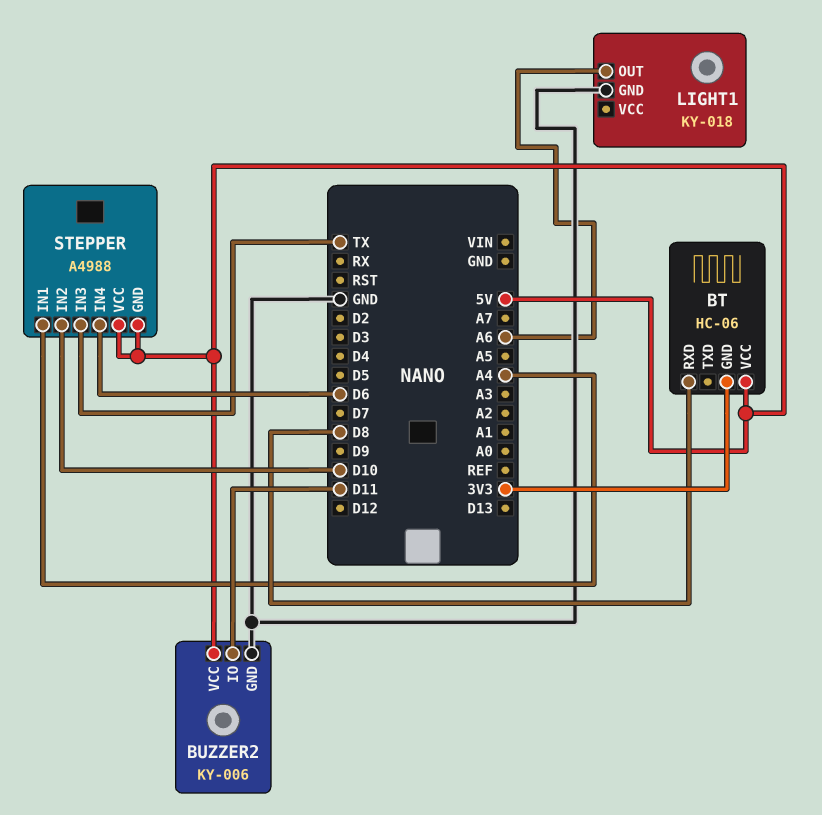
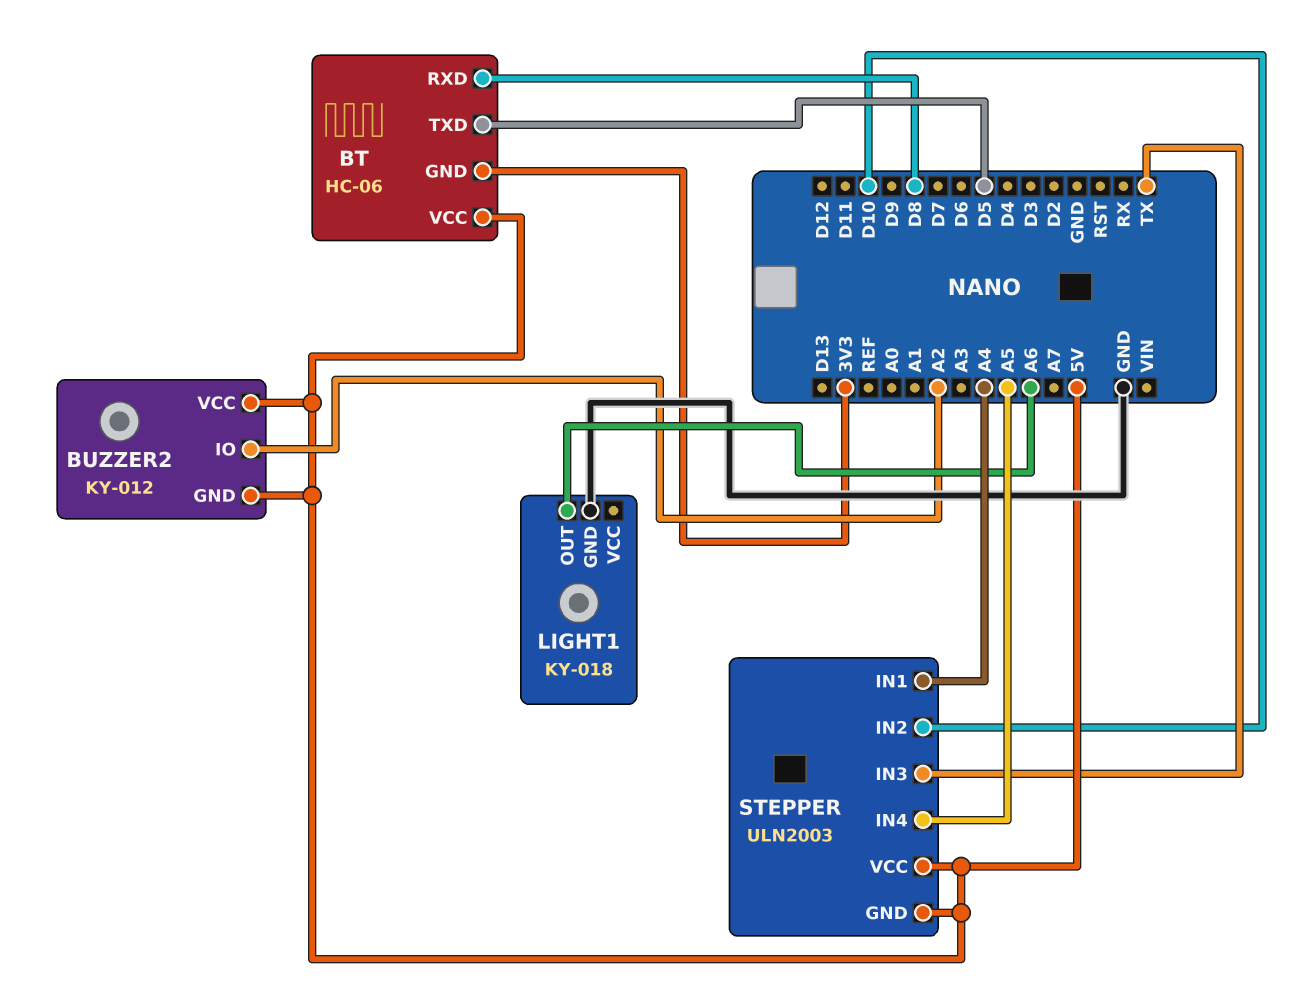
BT pin TXD: none -> D5
BUZZER2: KY-006 -> KY-012
BUZZER2 pin GND: GND -> 5V
BUZZER2 pin IO: D11 -> A2
STEPPER: A4988 -> ULN2003
STEPPER pin IN4: D6 -> A5

